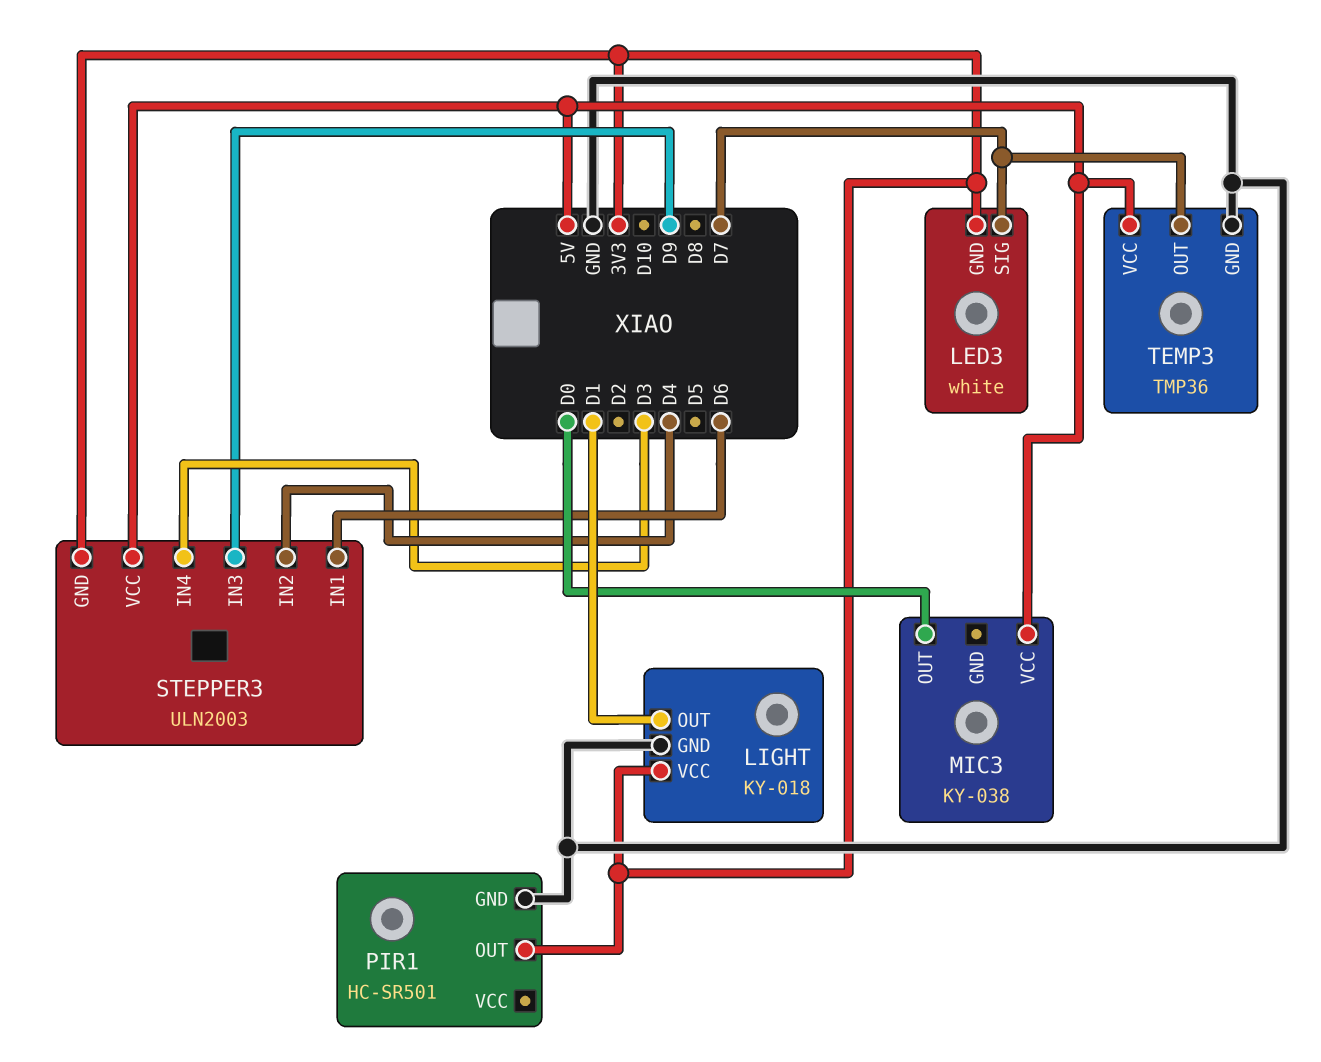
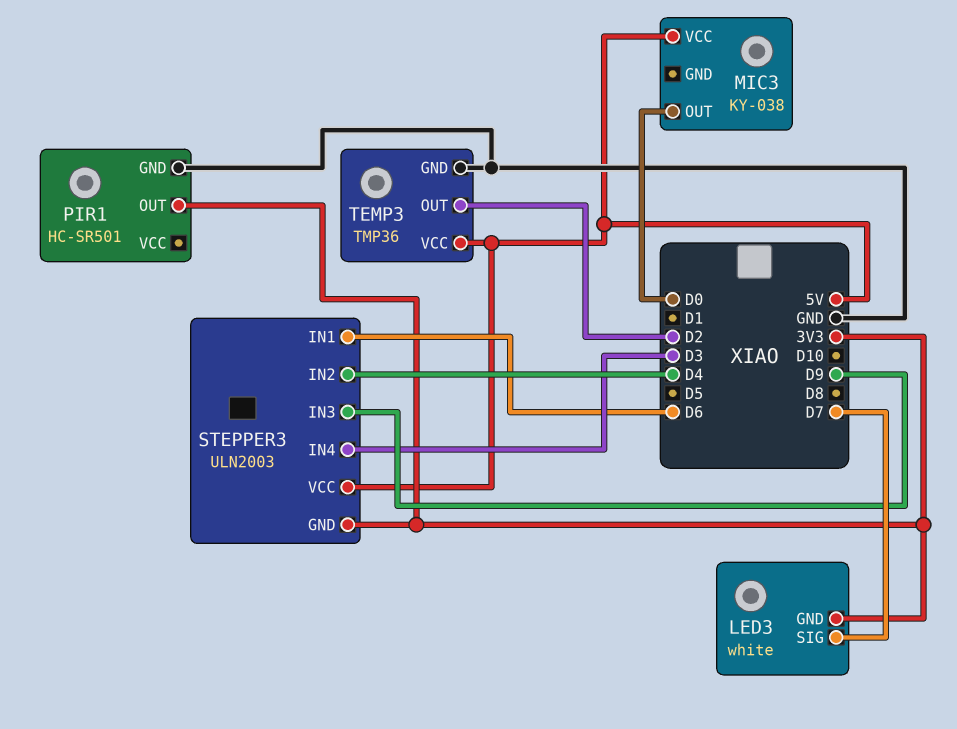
LIGHT: KY-018 -> none
LIGHT pin GND: GND -> none
LIGHT pin OUT: D1 -> none
LIGHT pin VCC: 3V3 -> none
TEMP3 pin OUT: D7 -> D2

